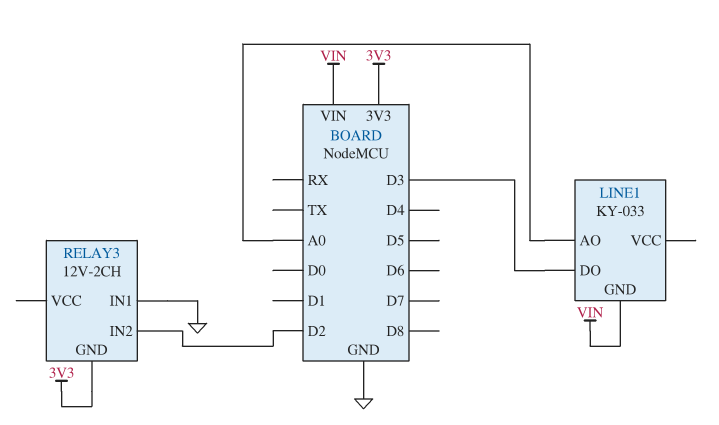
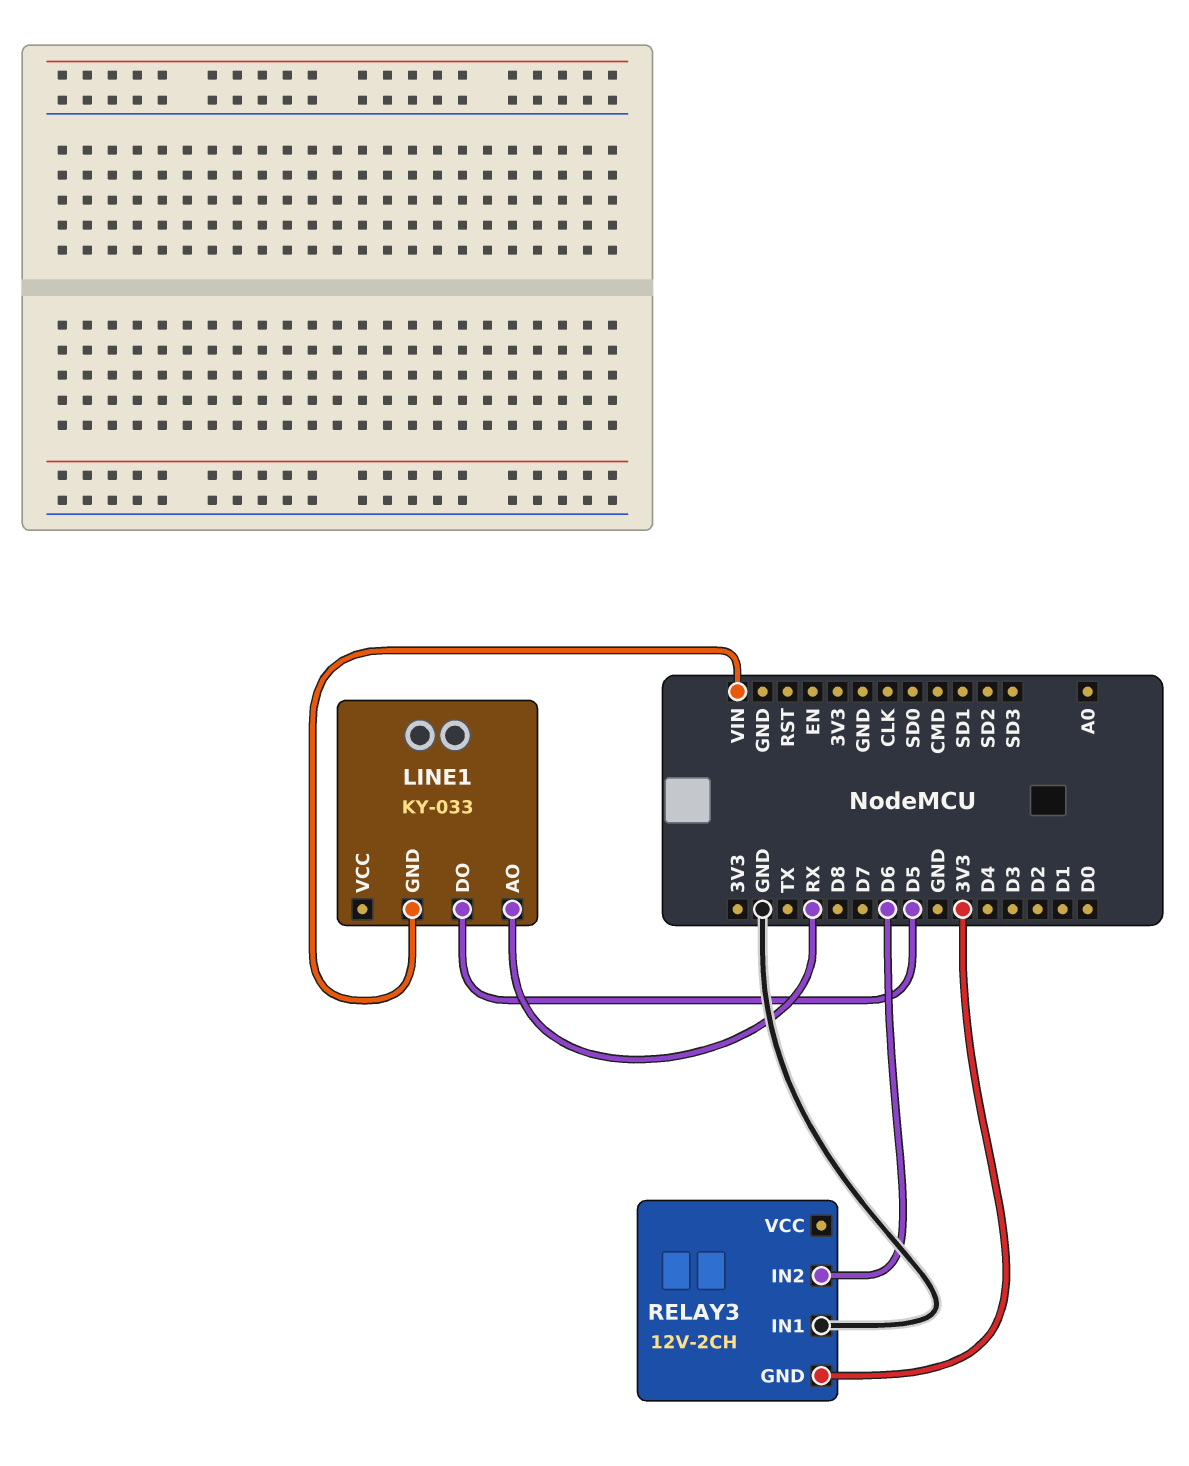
LINE1 pin AO: A0 -> RX
LINE1 pin DO: D3 -> D5
RELAY3 pin IN2: D2 -> D6

